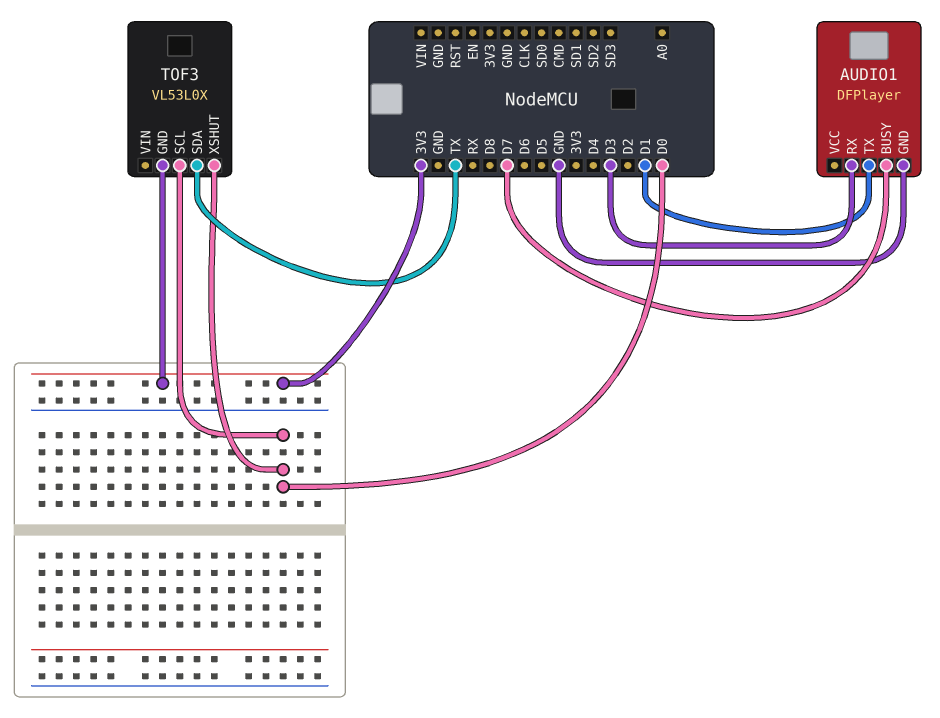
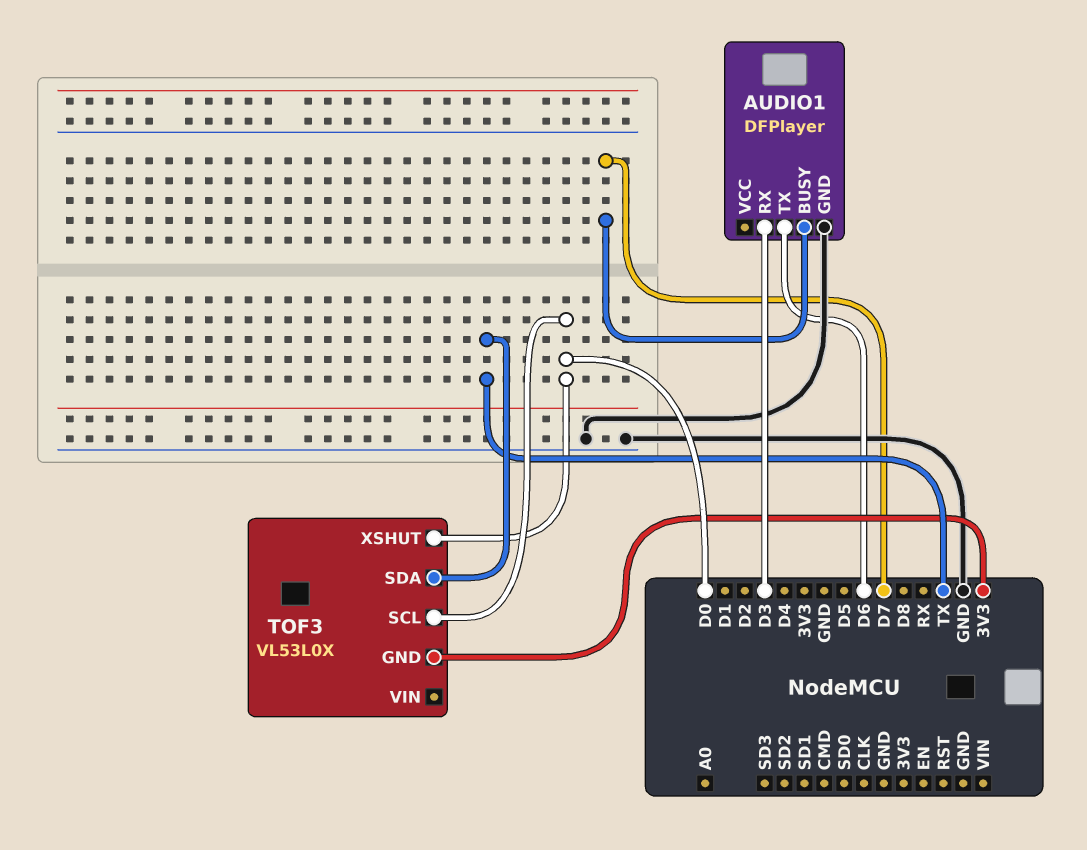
AUDIO1 pin TX: D1 -> D6

